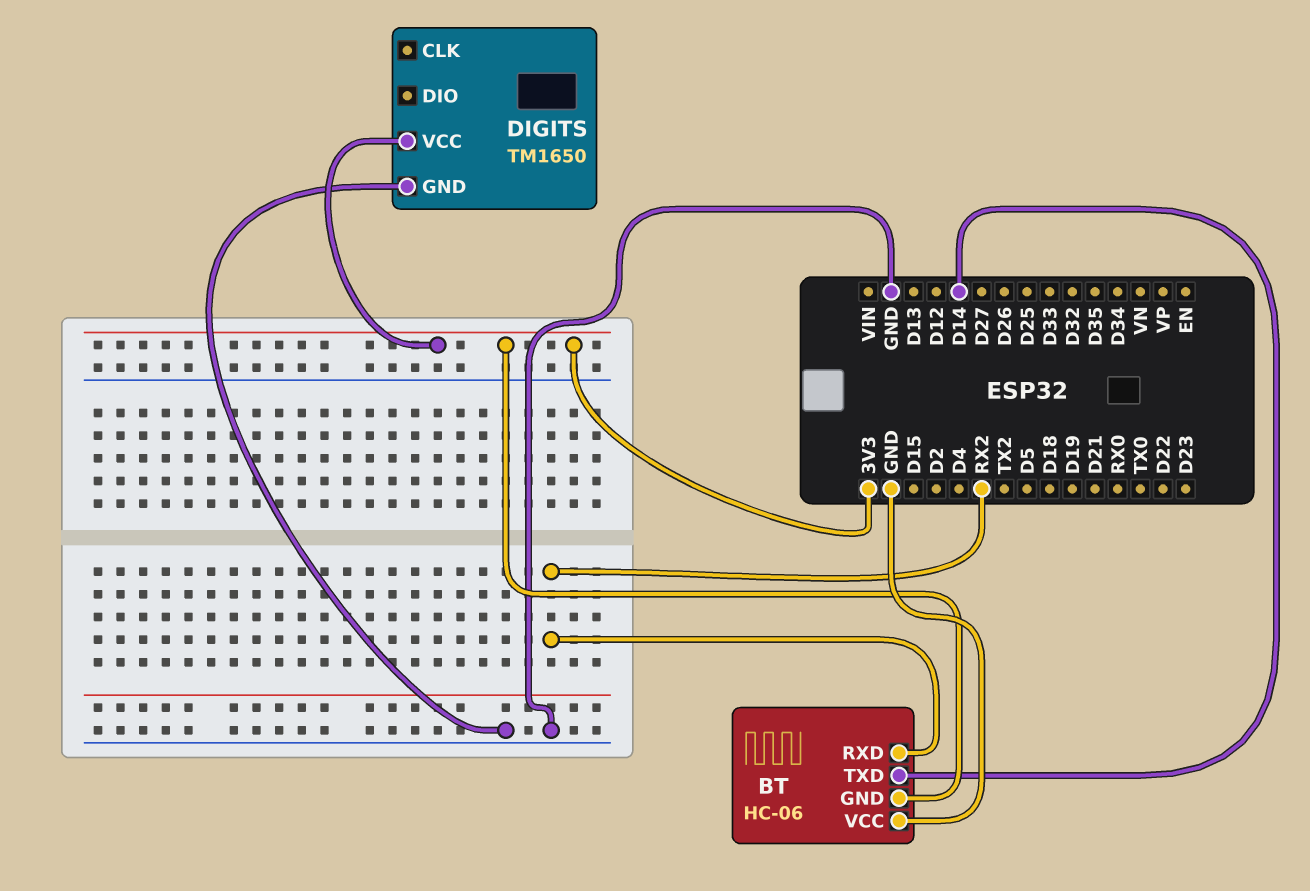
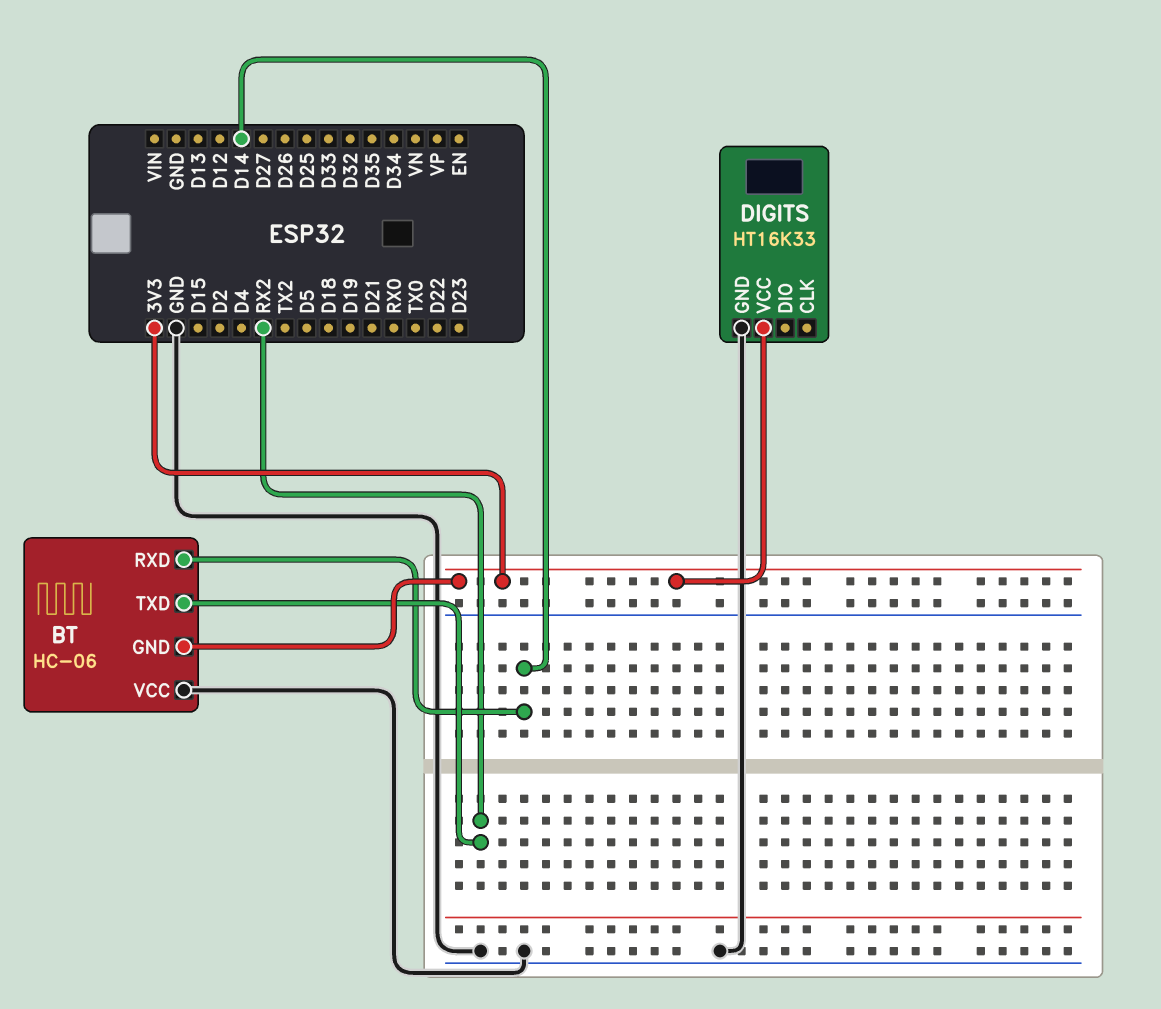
BT pin RXD: RX2 -> D14
BT pin TXD: D14 -> RX2
DIGITS: TM1650 -> HT16K33

